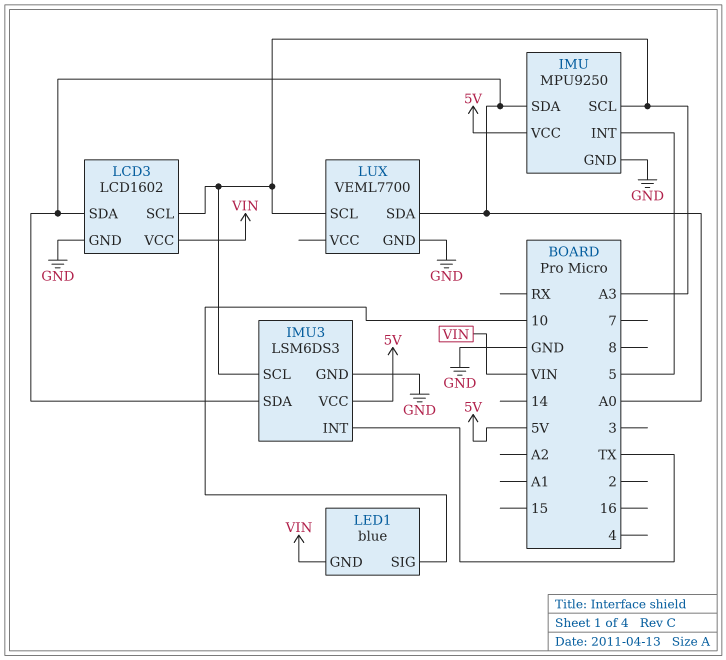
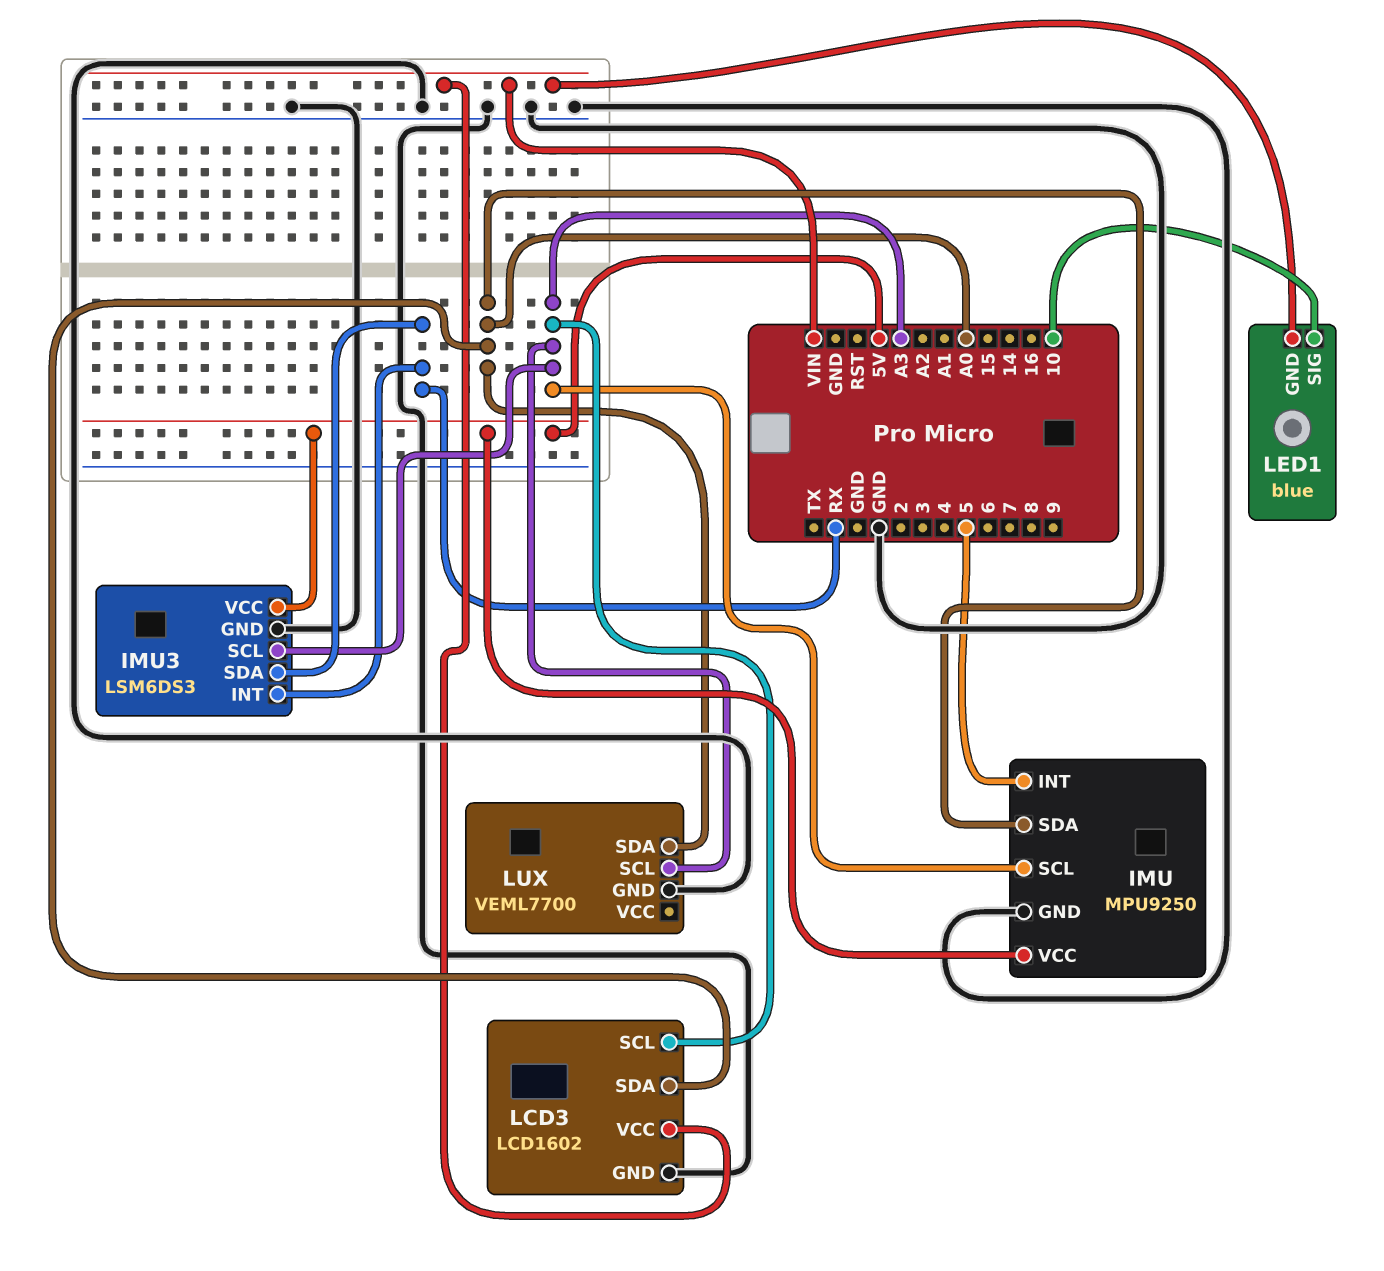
IMU3 pin INT: TX -> RX
IMU3 pin SDA: A0 -> RX

